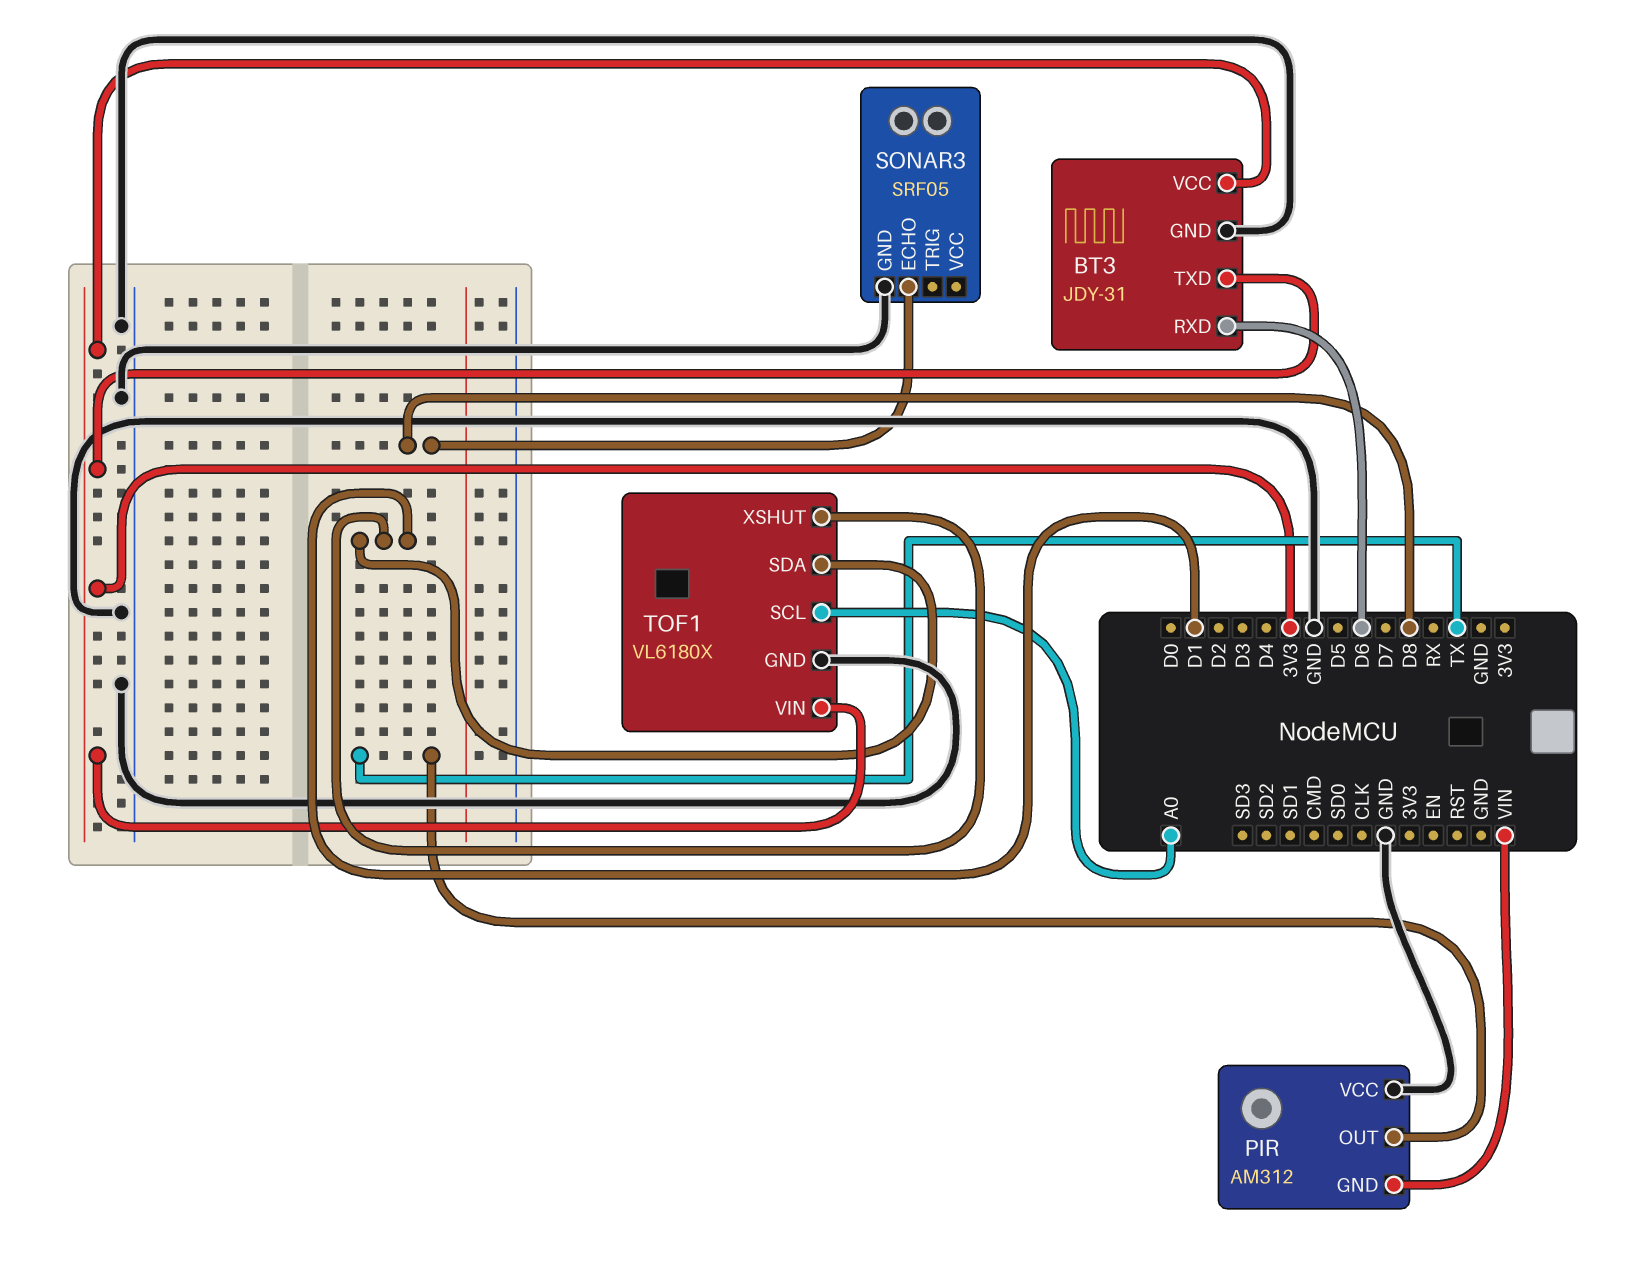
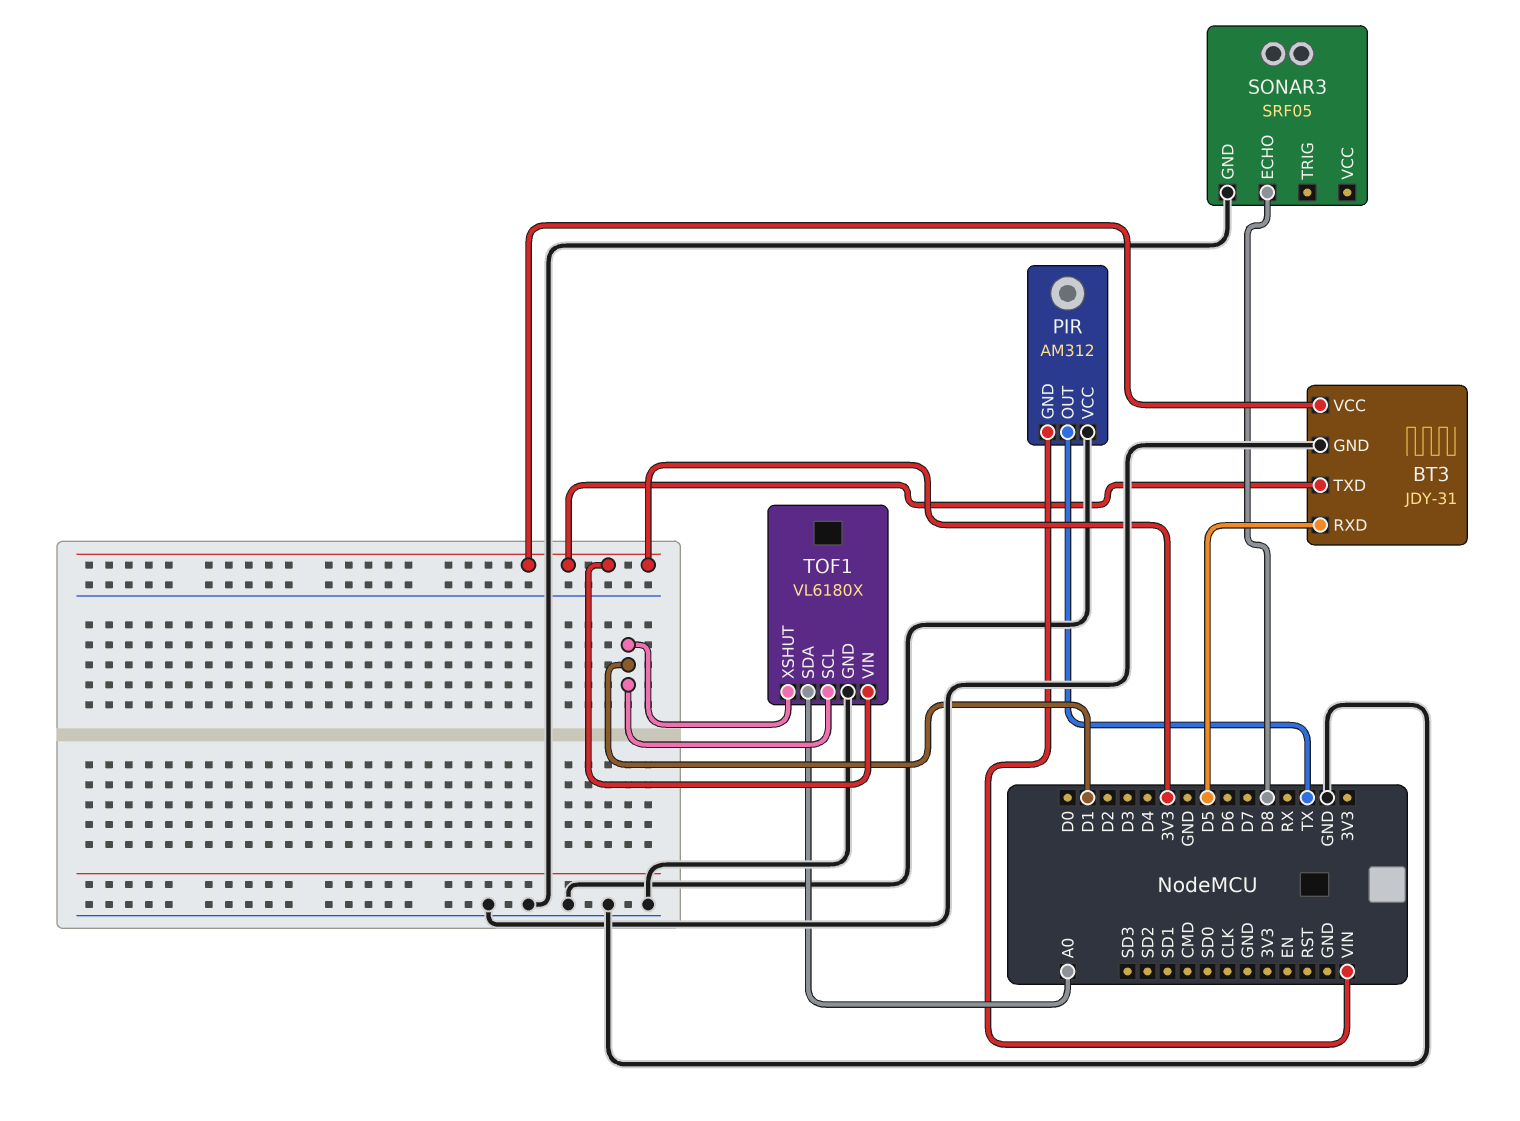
BT3 pin RXD: D6 -> D5
TOF1 pin SCL: A0 -> D1
TOF1 pin SDA: D1 -> A0

